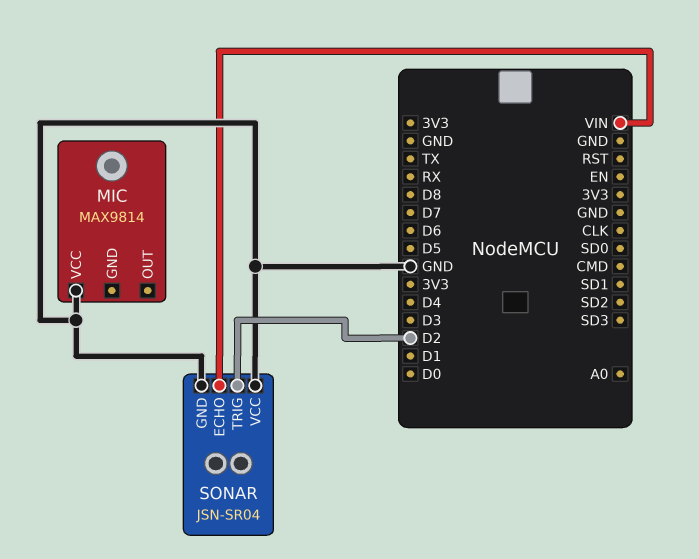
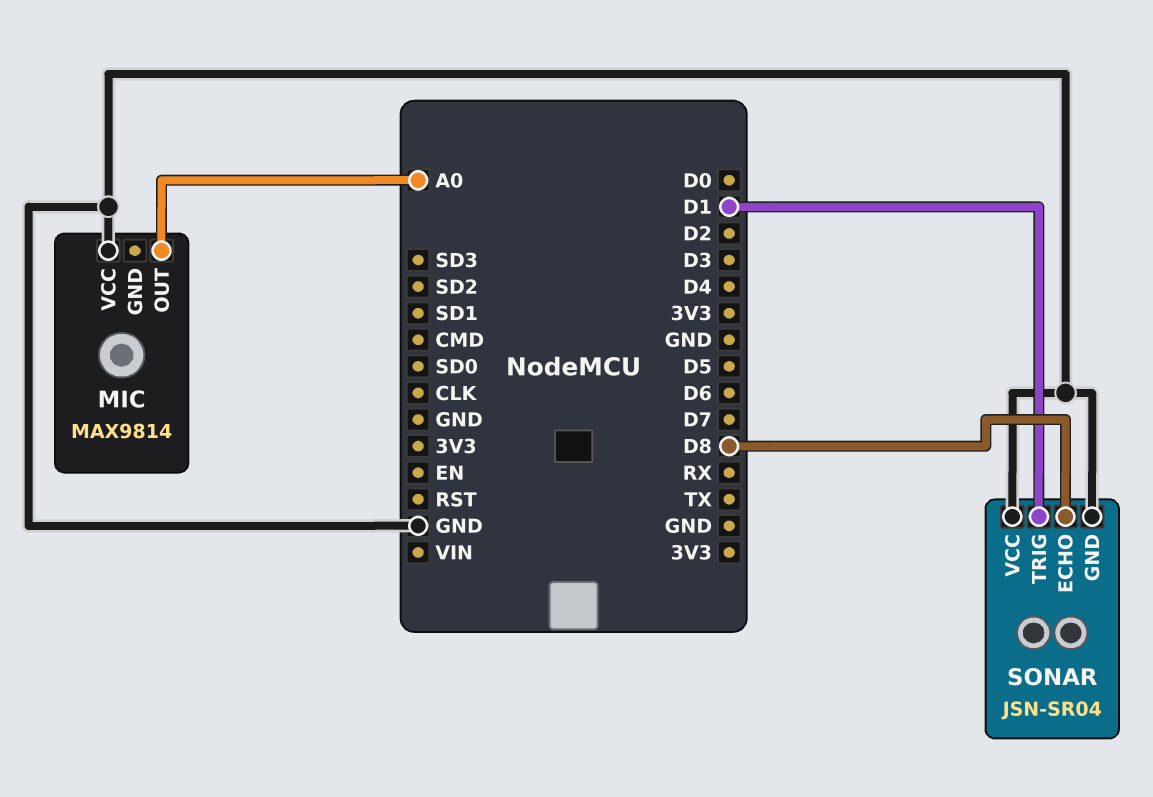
MIC pin OUT: none -> A0
SONAR pin ECHO: VIN -> D8
SONAR pin TRIG: D2 -> D1

